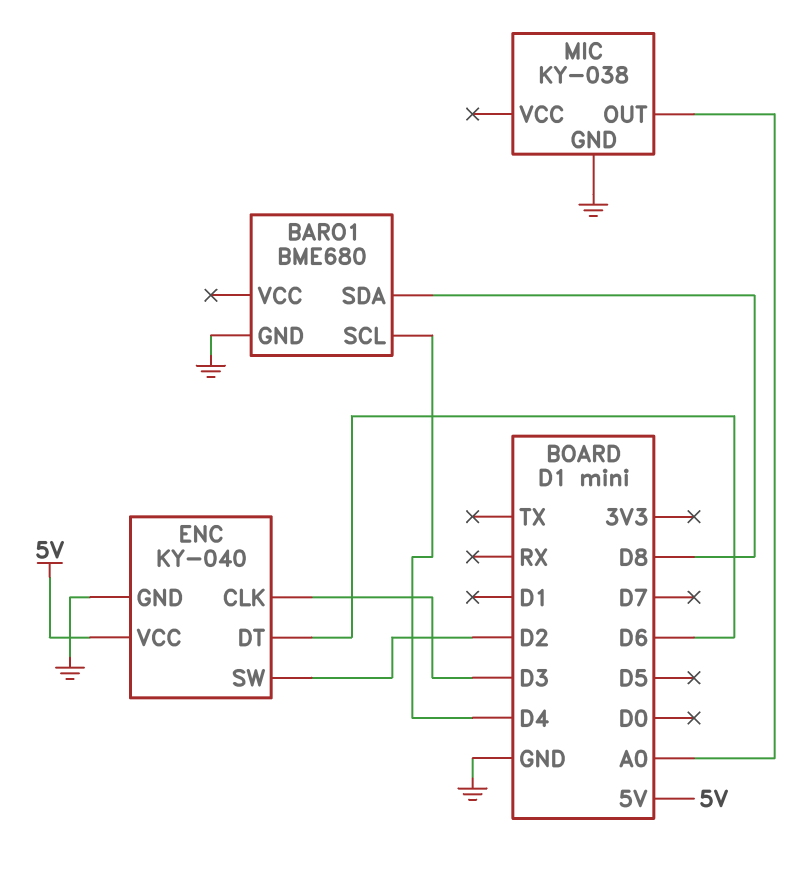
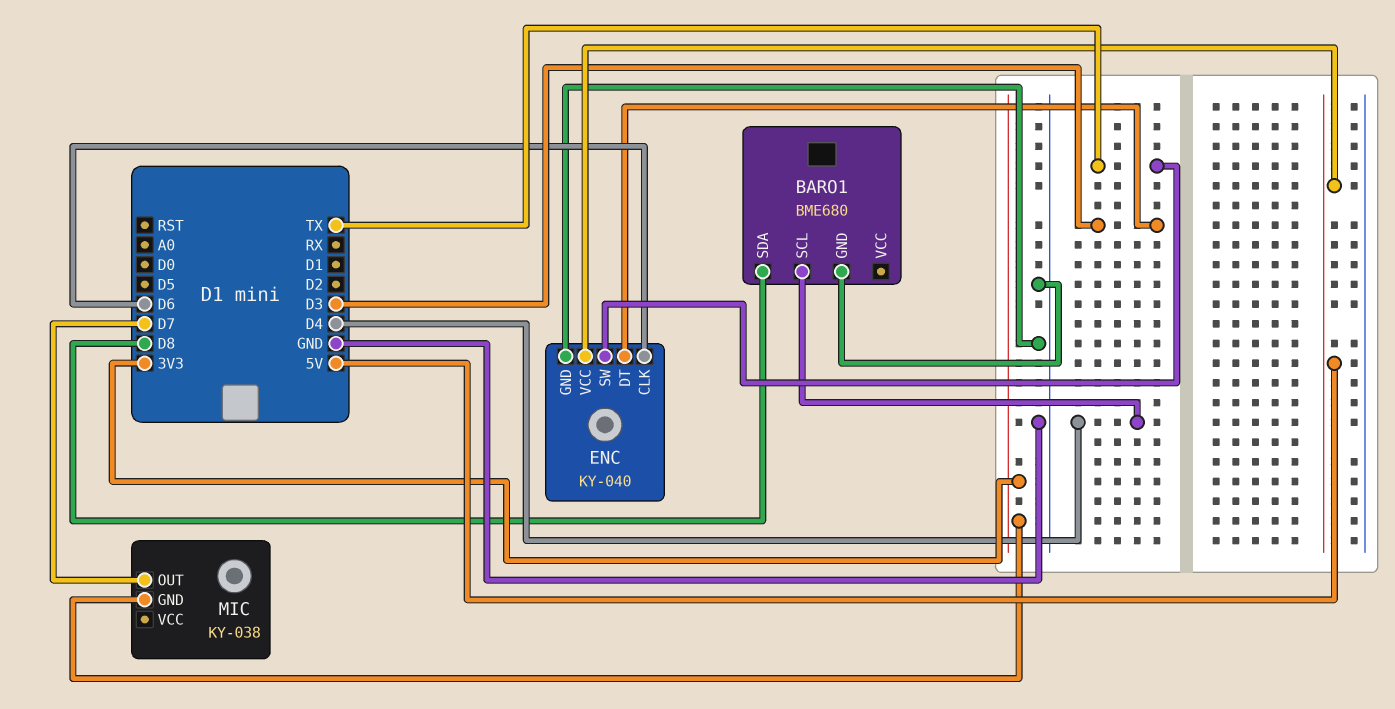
ENC pin CLK: D3 -> D6
ENC pin DT: D6 -> D3
ENC pin SW: D2 -> TX
MIC pin GND: GND -> 3V3
MIC pin OUT: A0 -> D7

